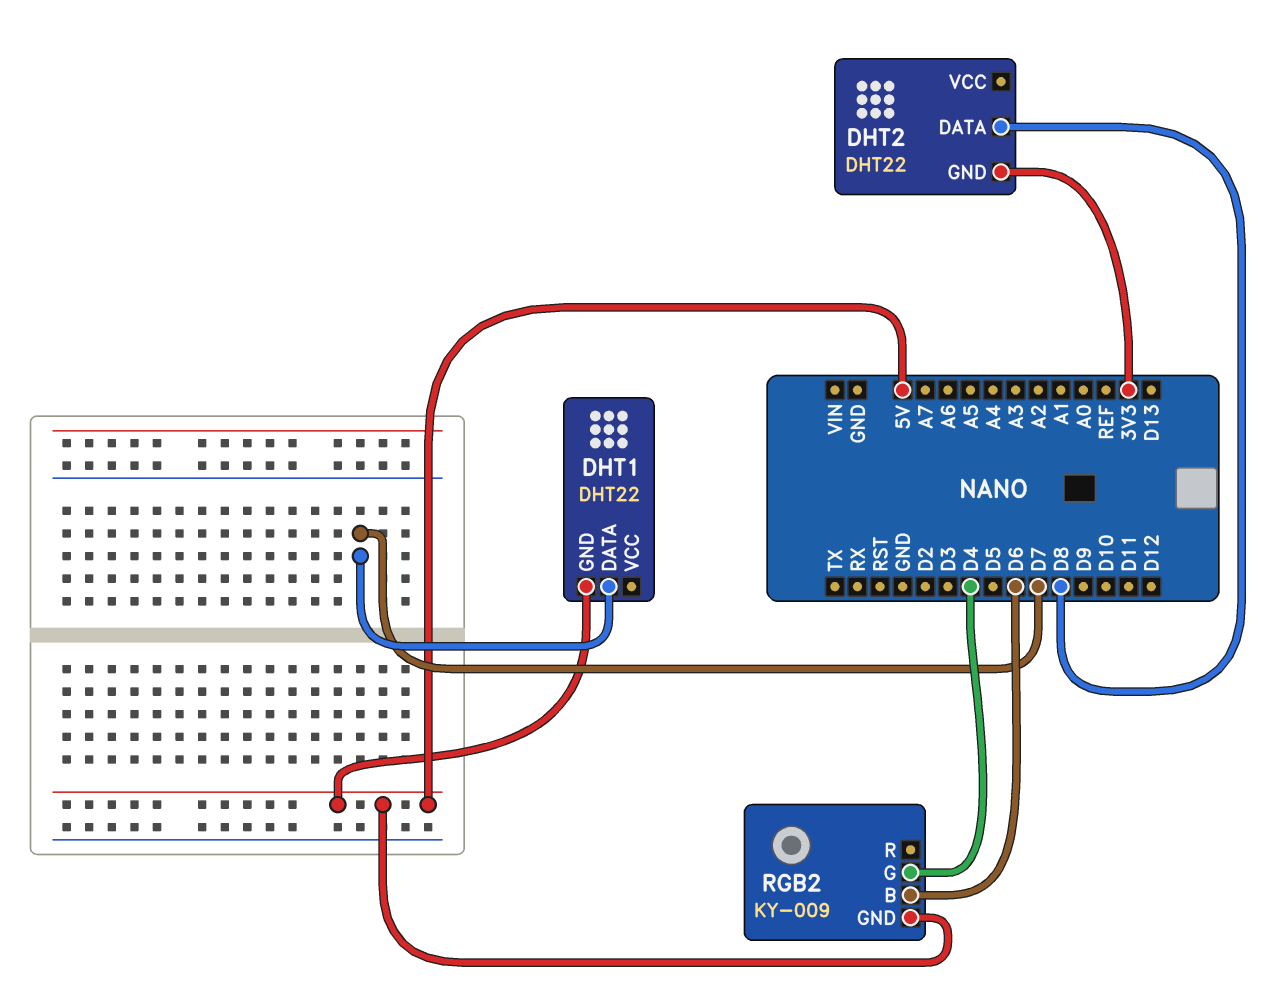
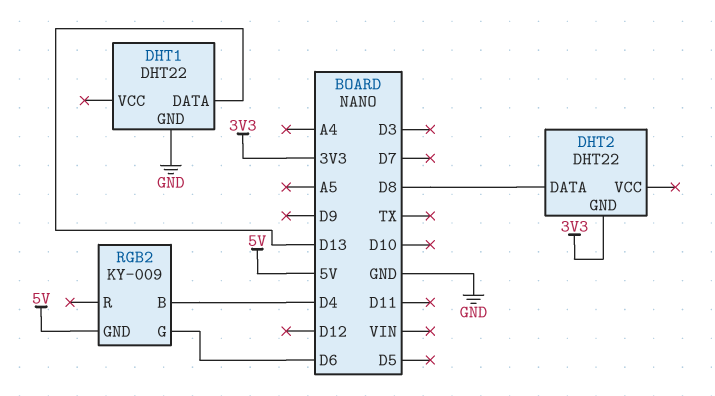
DHT1 pin DATA: D7 -> D13
DHT1 pin GND: 5V -> GND
RGB2 pin B: D6 -> D4
RGB2 pin G: D4 -> D6

